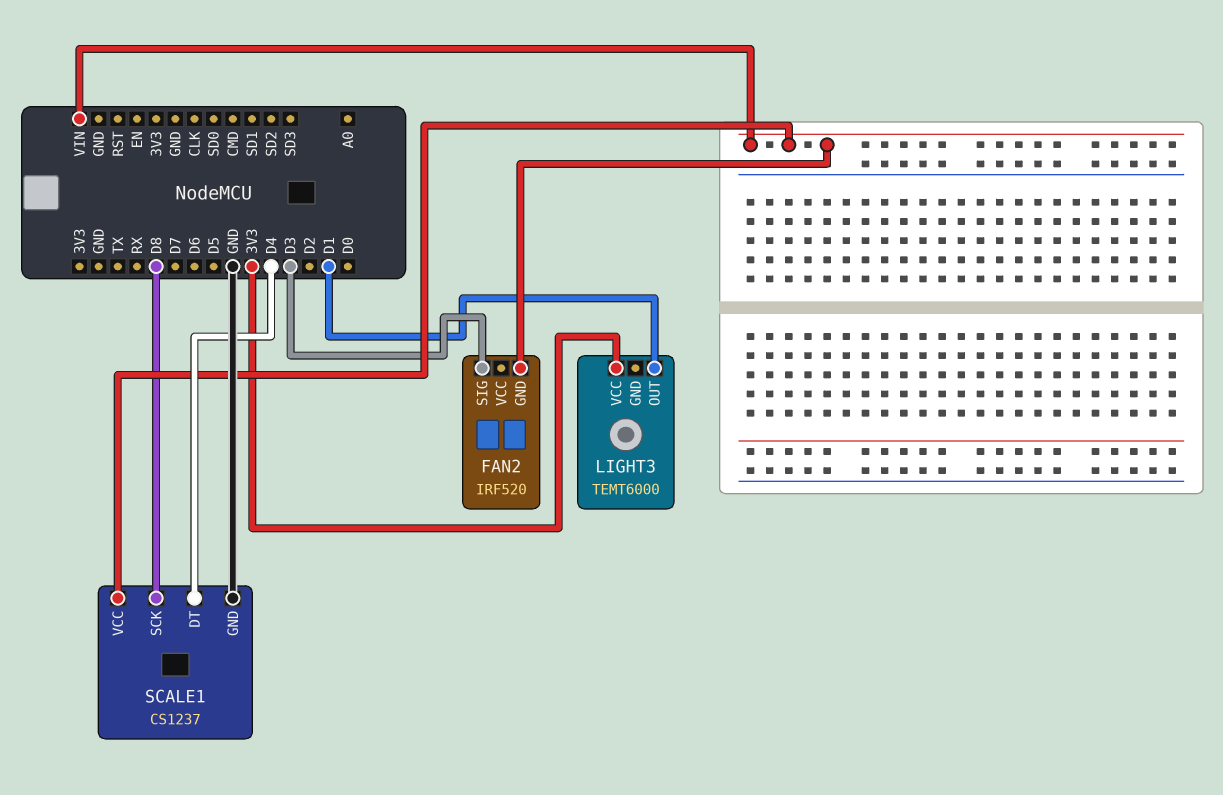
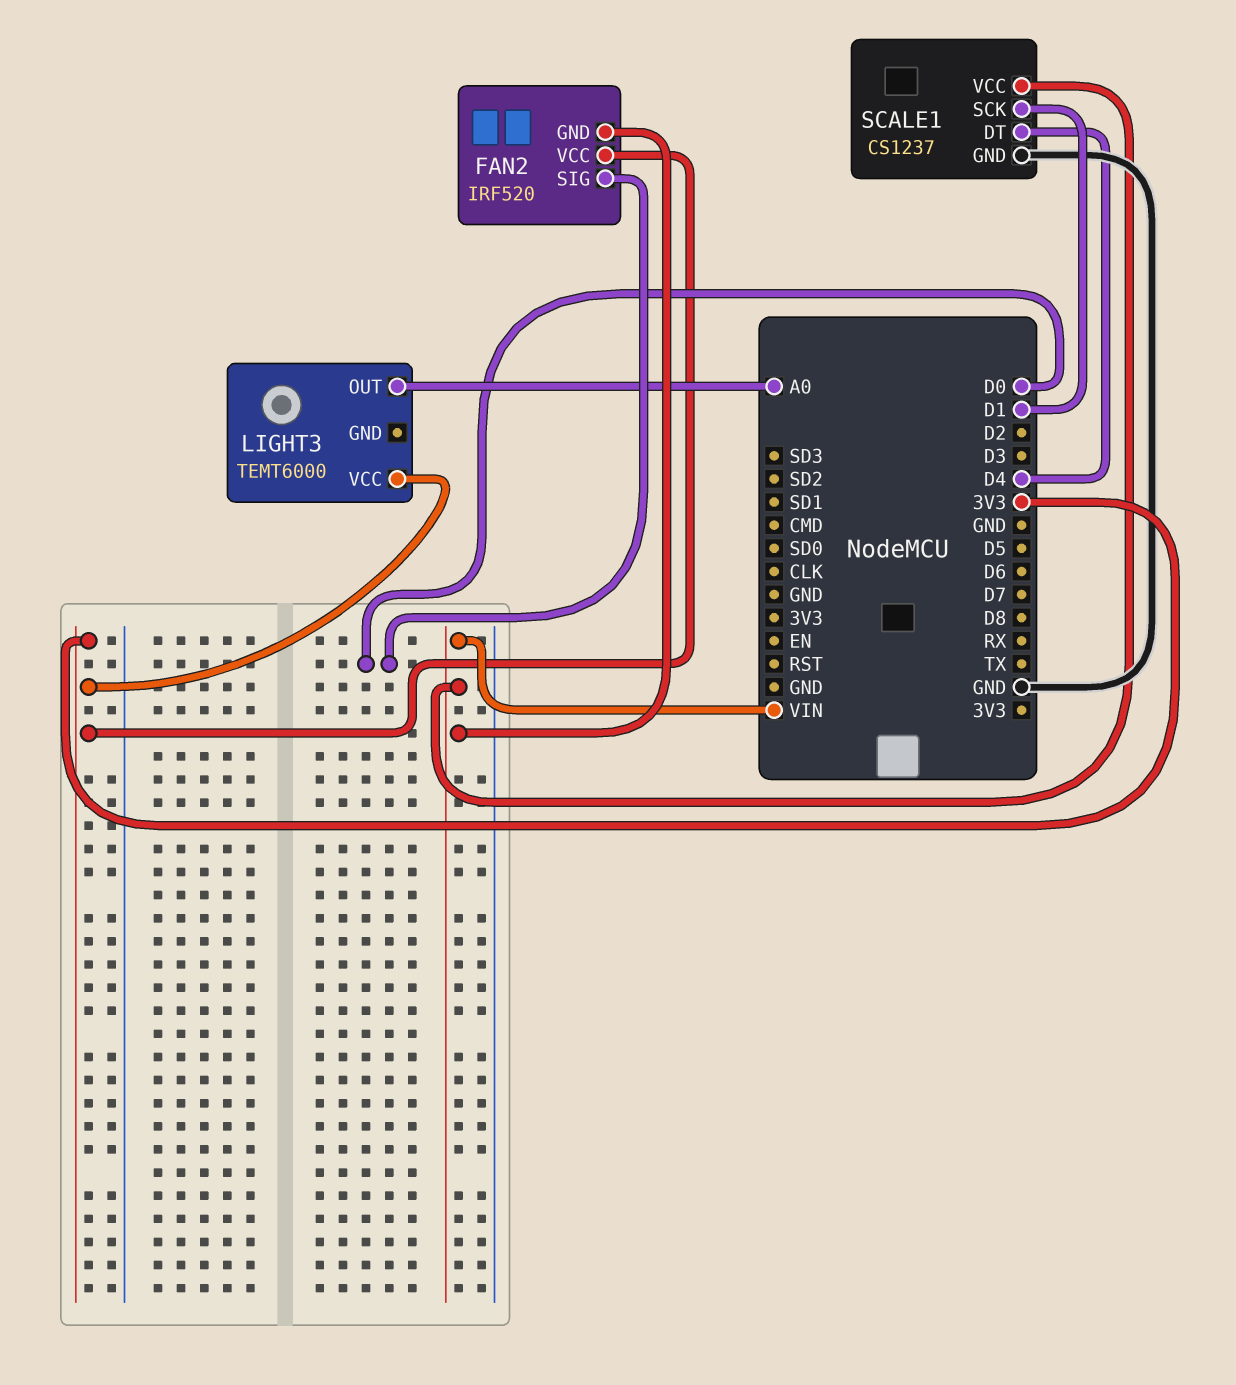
FAN2 pin SIG: D3 -> D0
FAN2 pin VCC: none -> 3V3
LIGHT3 pin OUT: D1 -> A0
SCALE1 pin SCK: D8 -> D1

